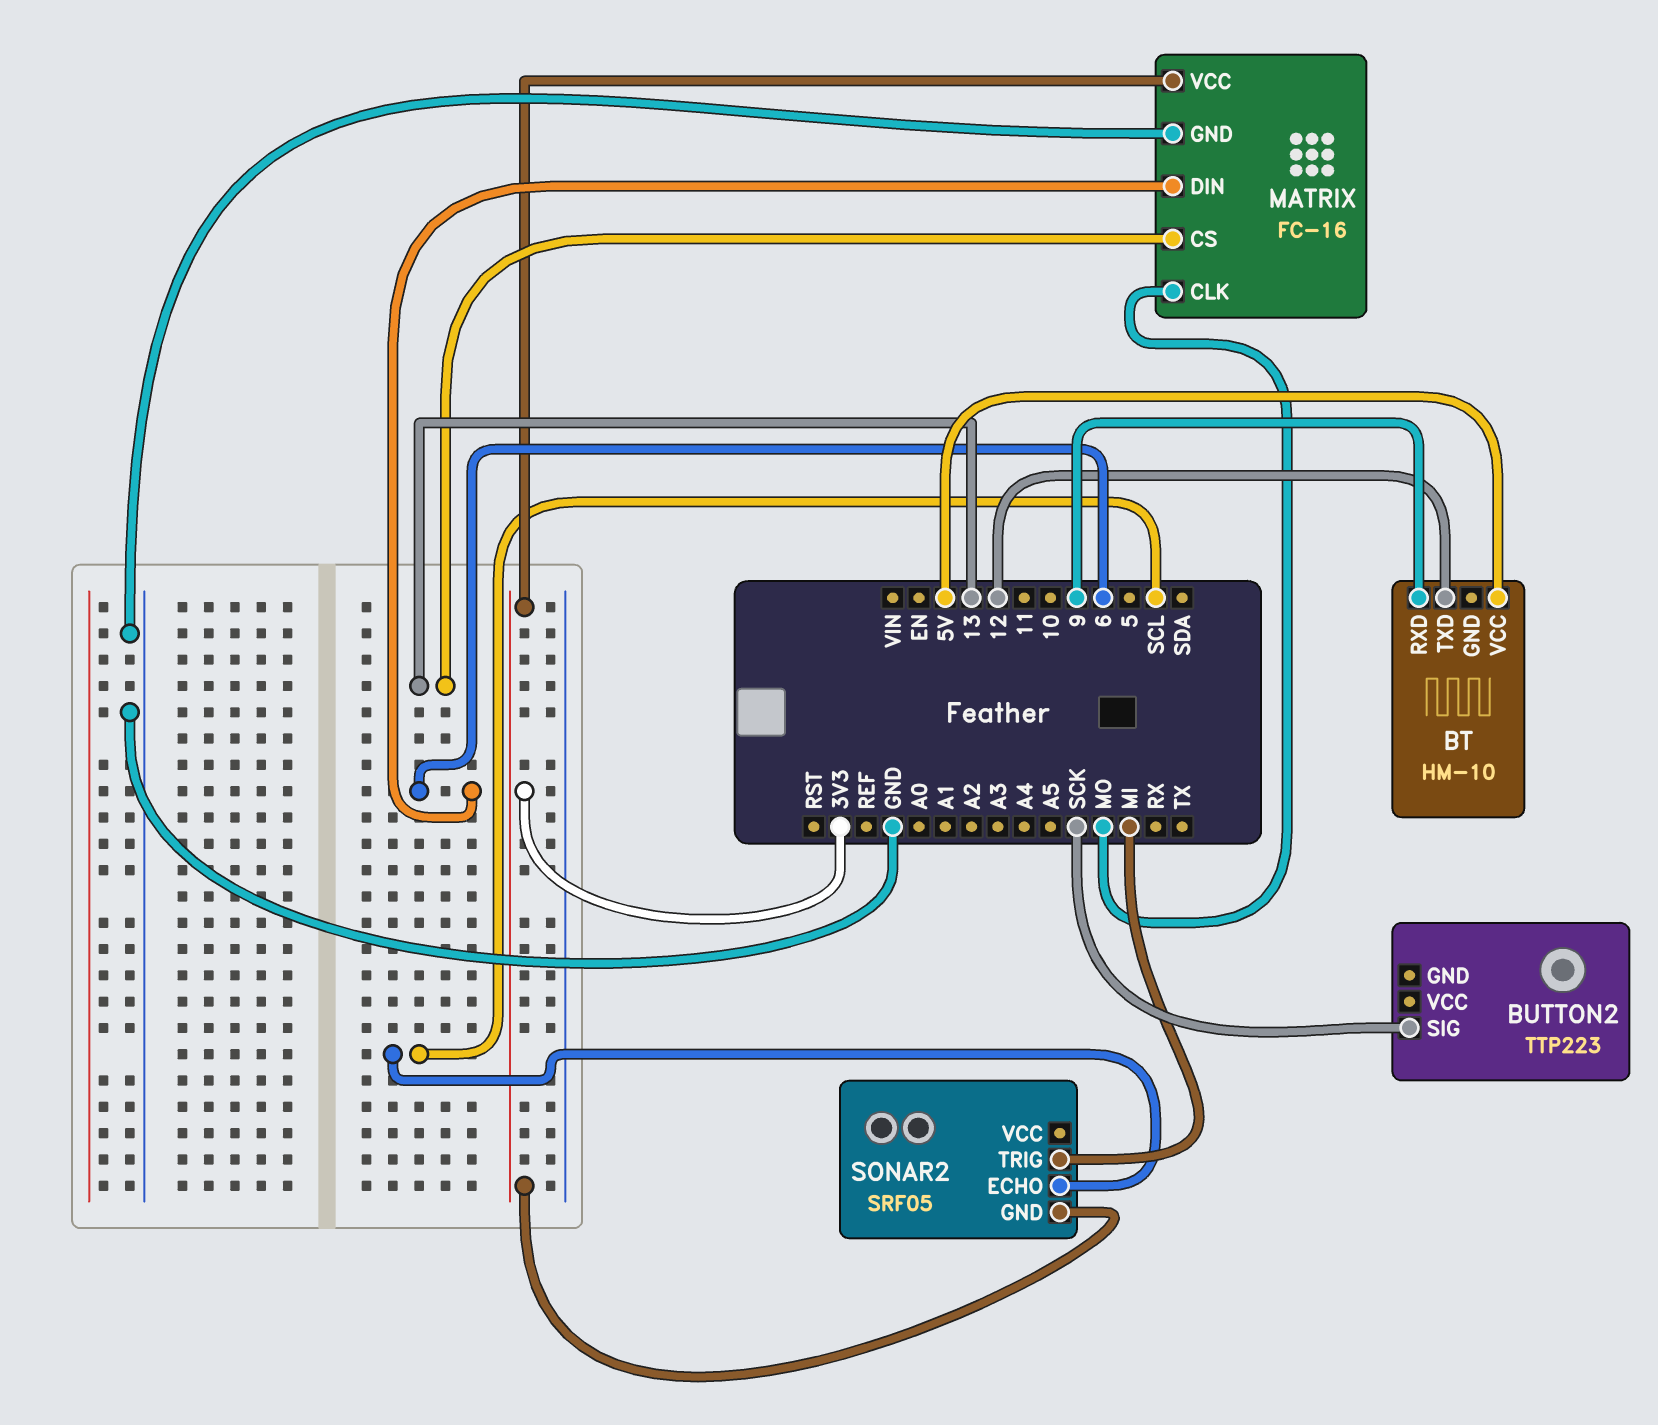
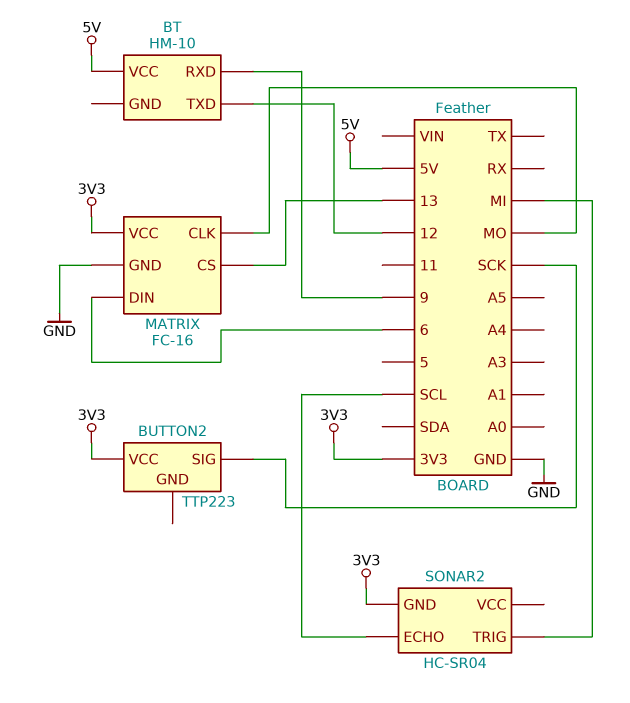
BUTTON2 pin VCC: none -> 3V3
SONAR2: SRF05 -> HC-SR04

